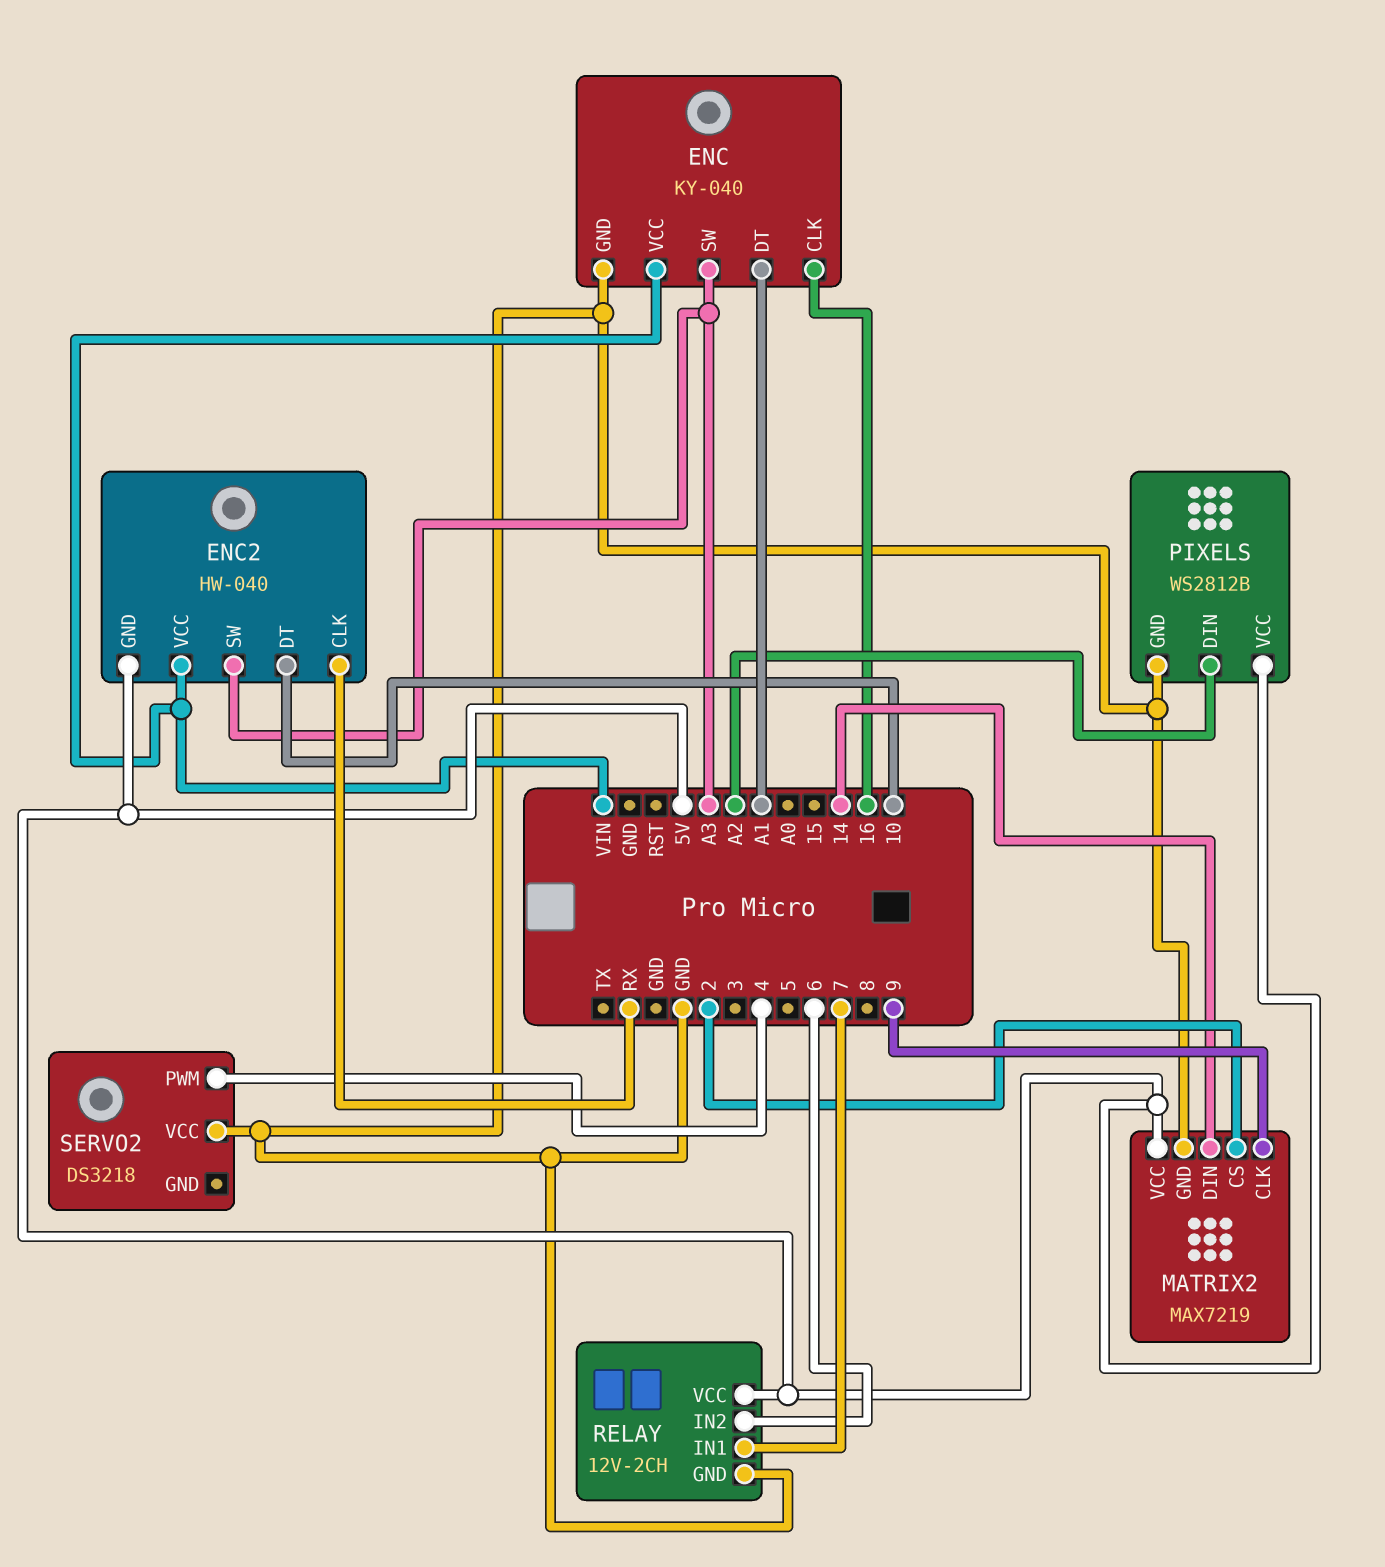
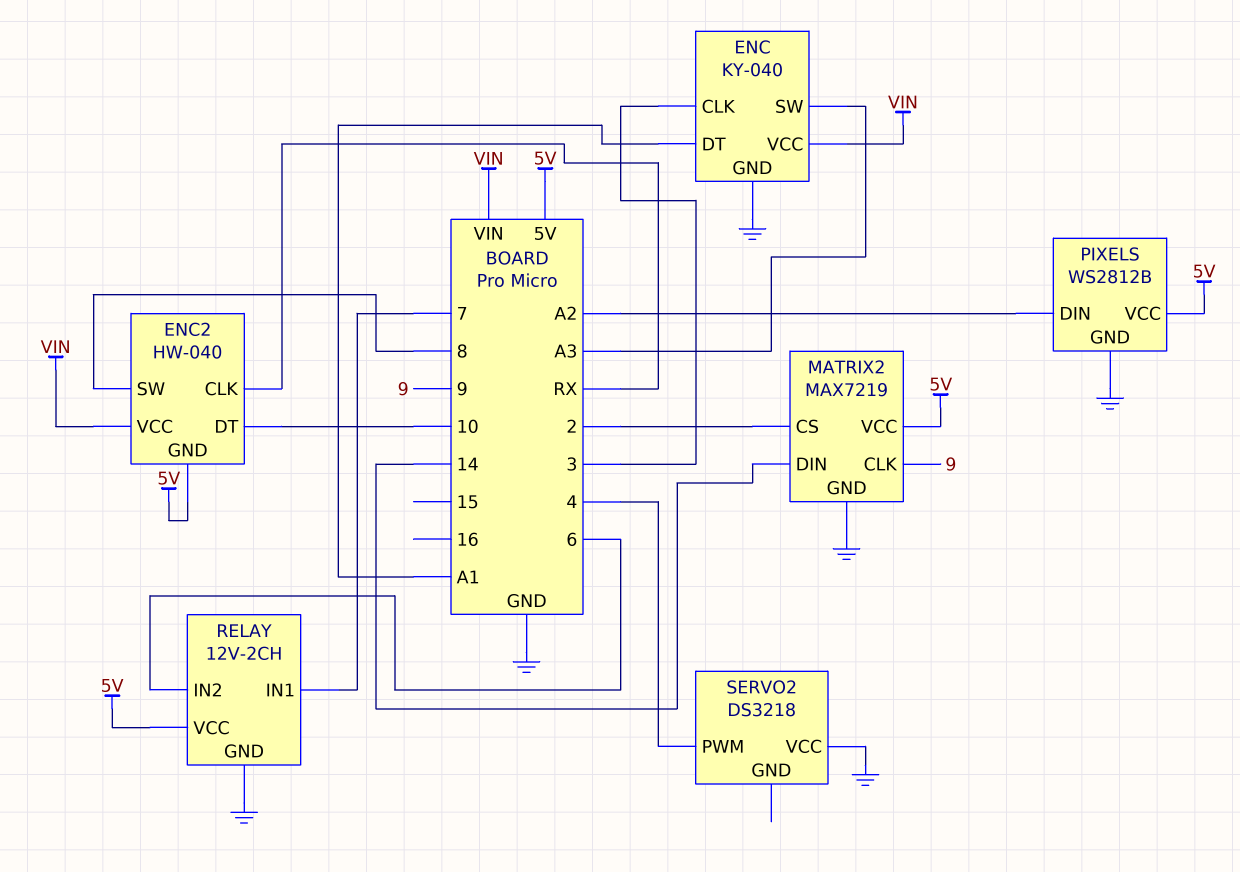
ENC pin CLK: 16 -> 3
ENC2 pin SW: A3 -> 8

